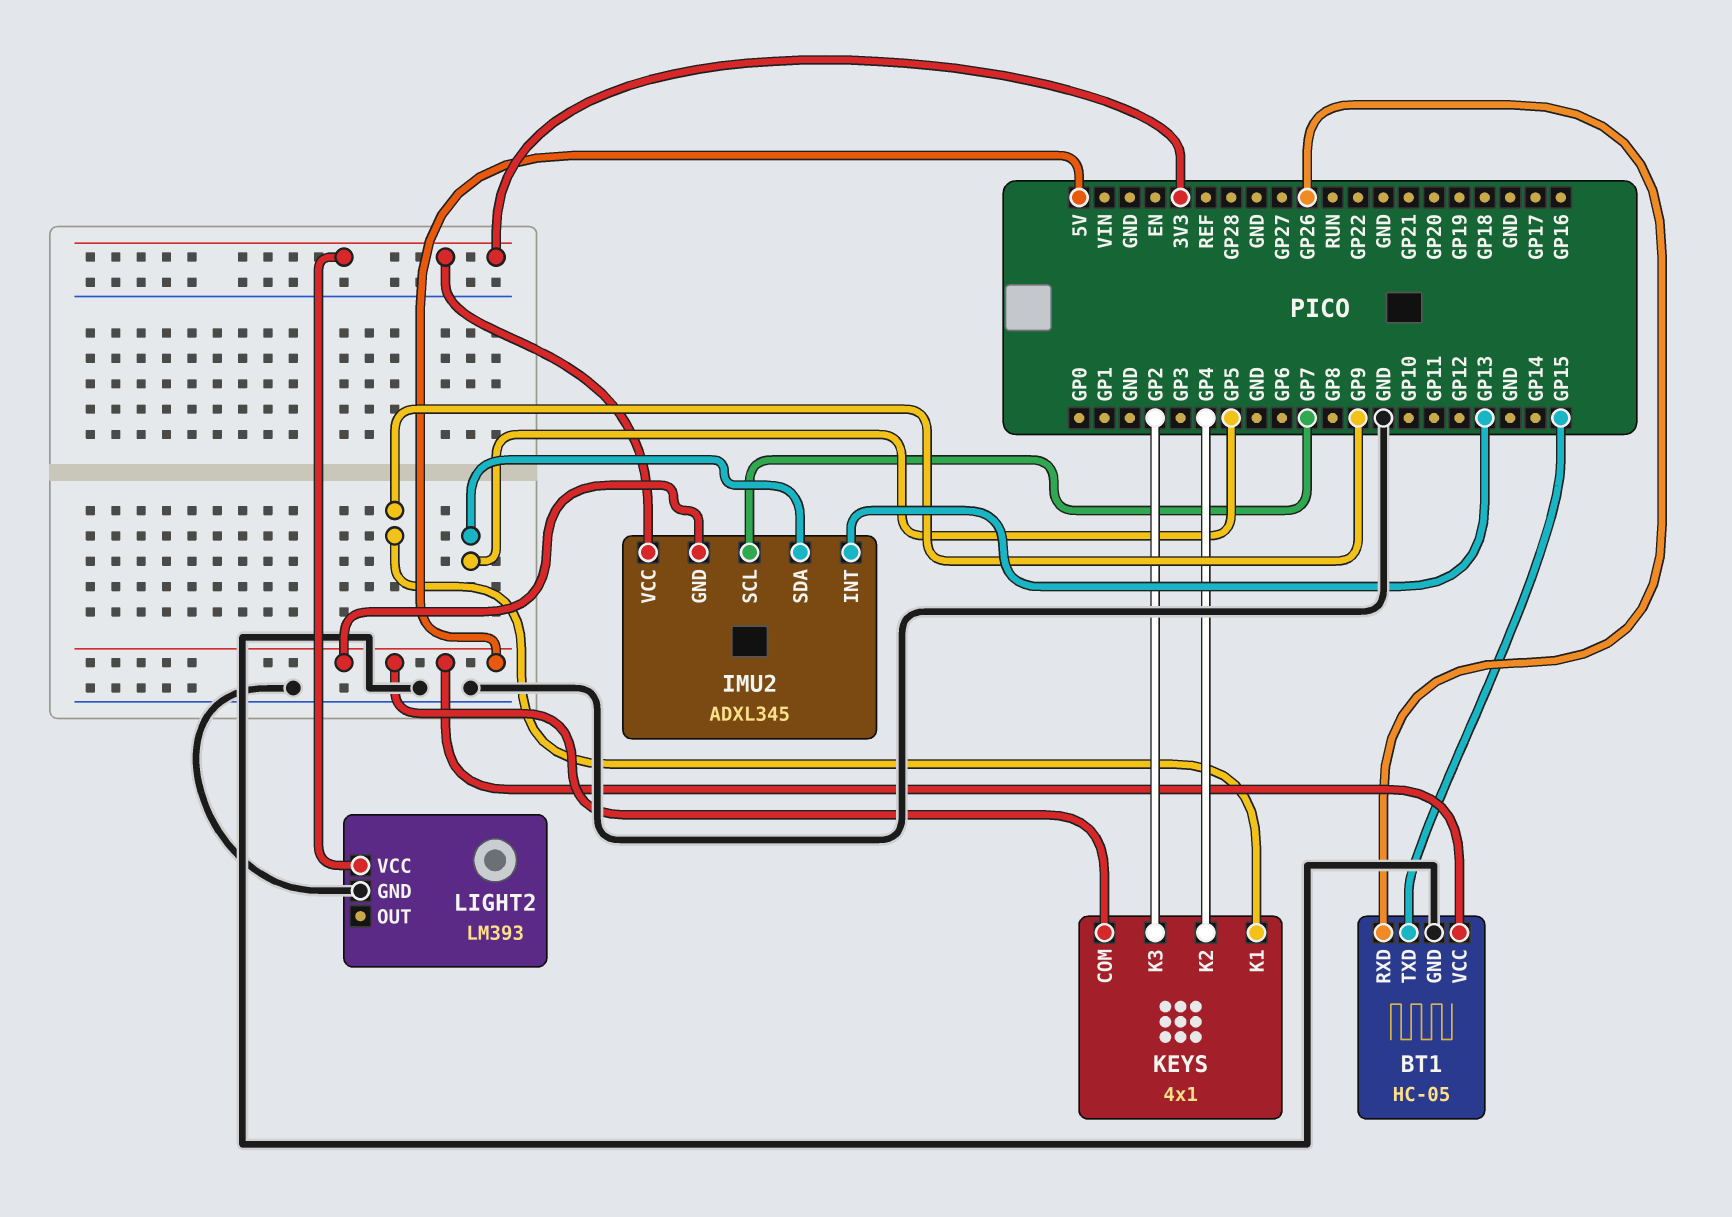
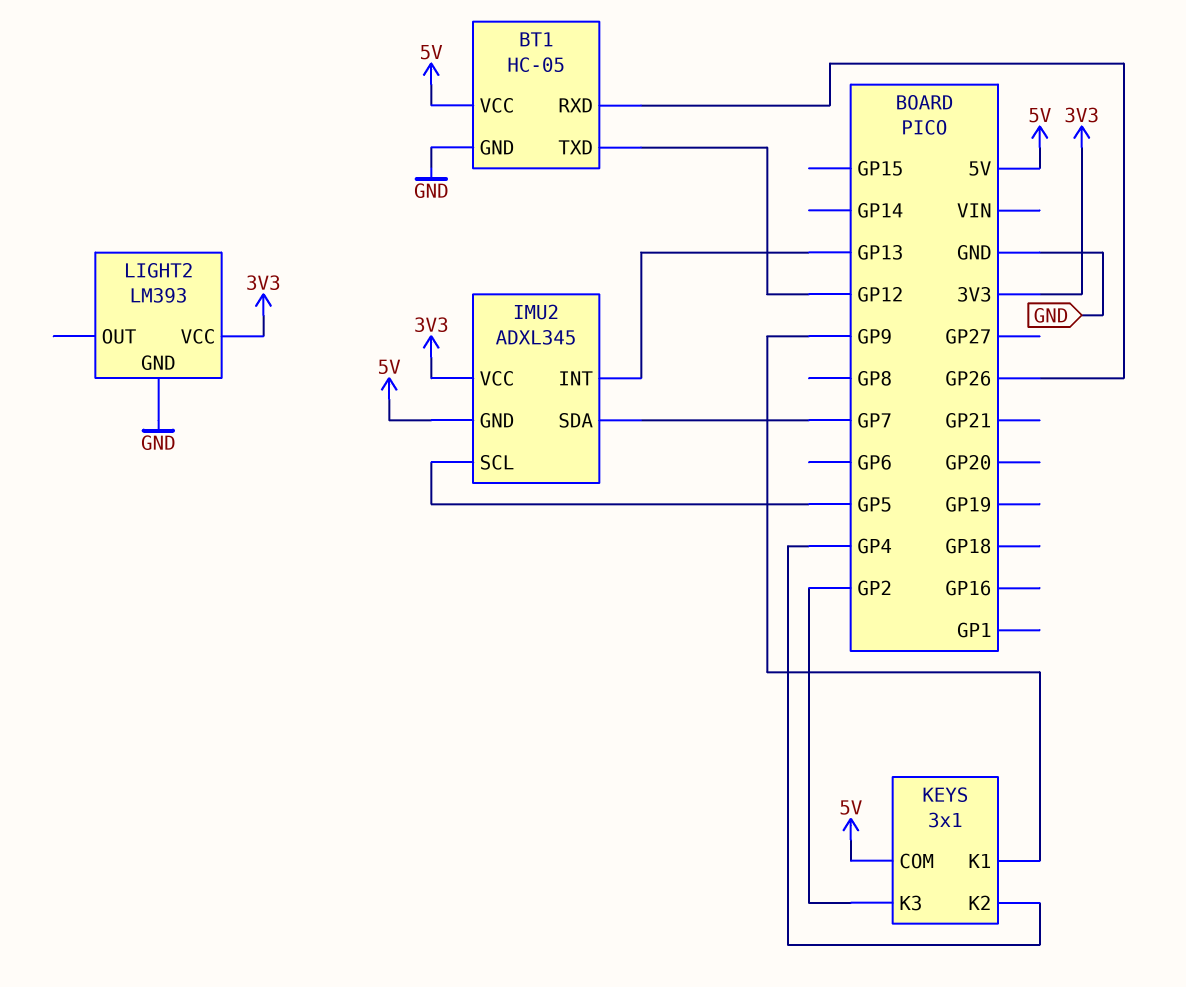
BT1 pin TXD: GP15 -> GP12
IMU2 pin SCL: GP7 -> GP5
IMU2 pin SDA: GP5 -> GP7
KEYS: 4x1 -> 3x1

